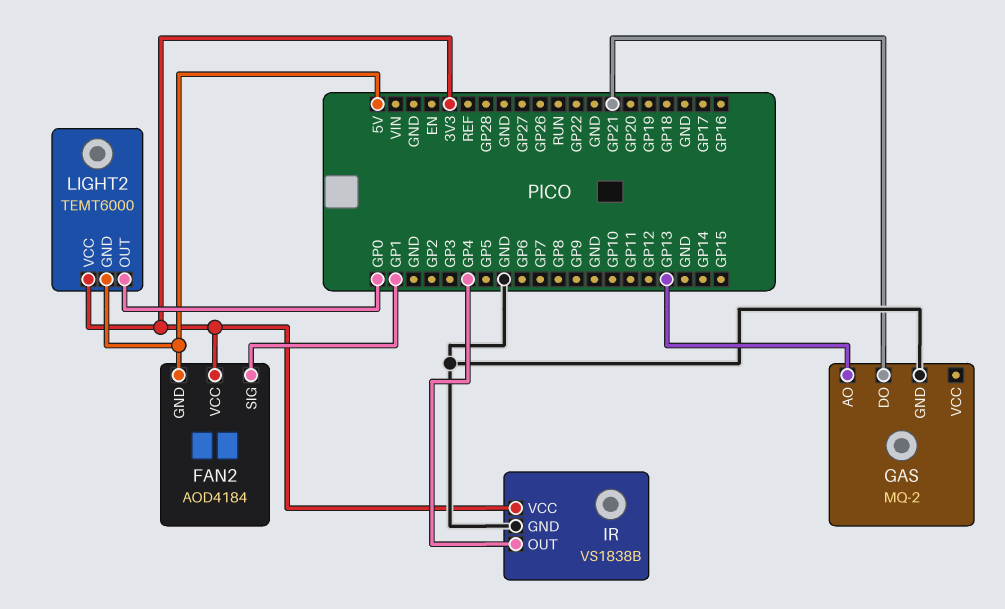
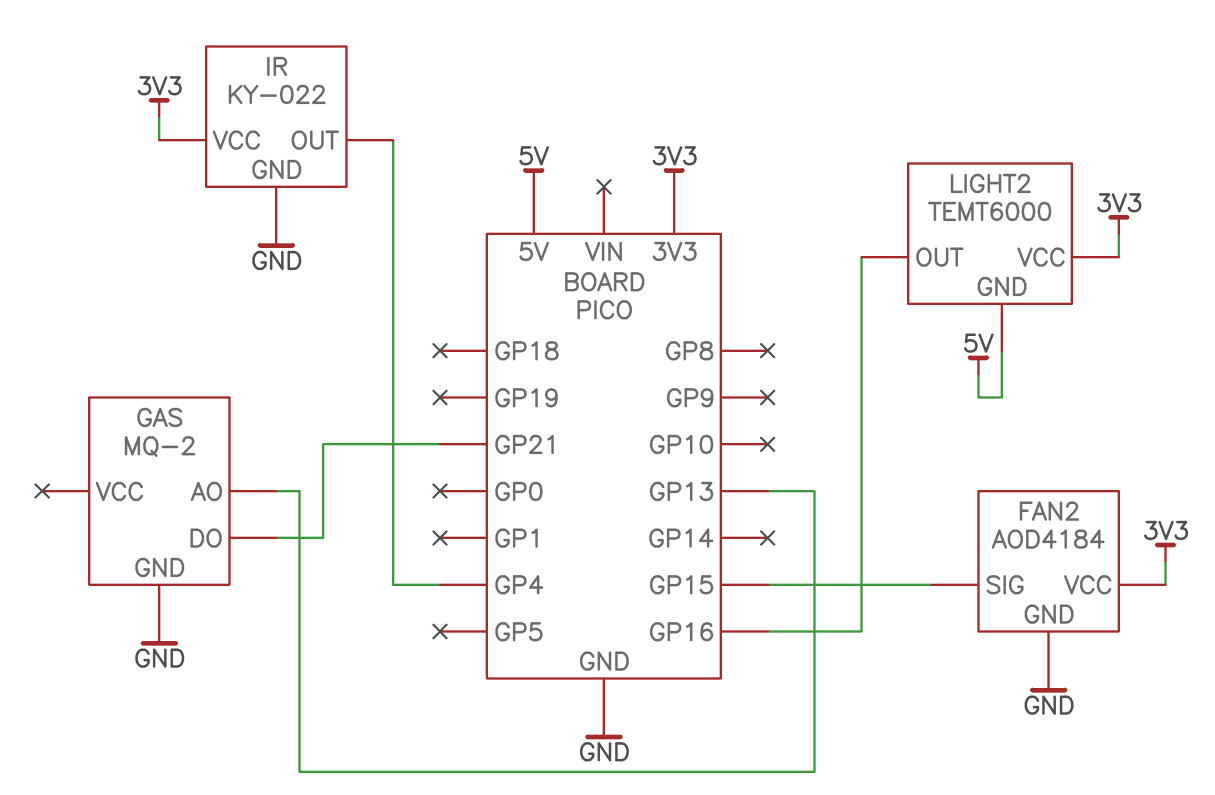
FAN2 pin GND: 5V -> GND
FAN2 pin SIG: GP1 -> GP15
IR: VS1838B -> KY-022
LIGHT2 pin OUT: GP0 -> GP16

